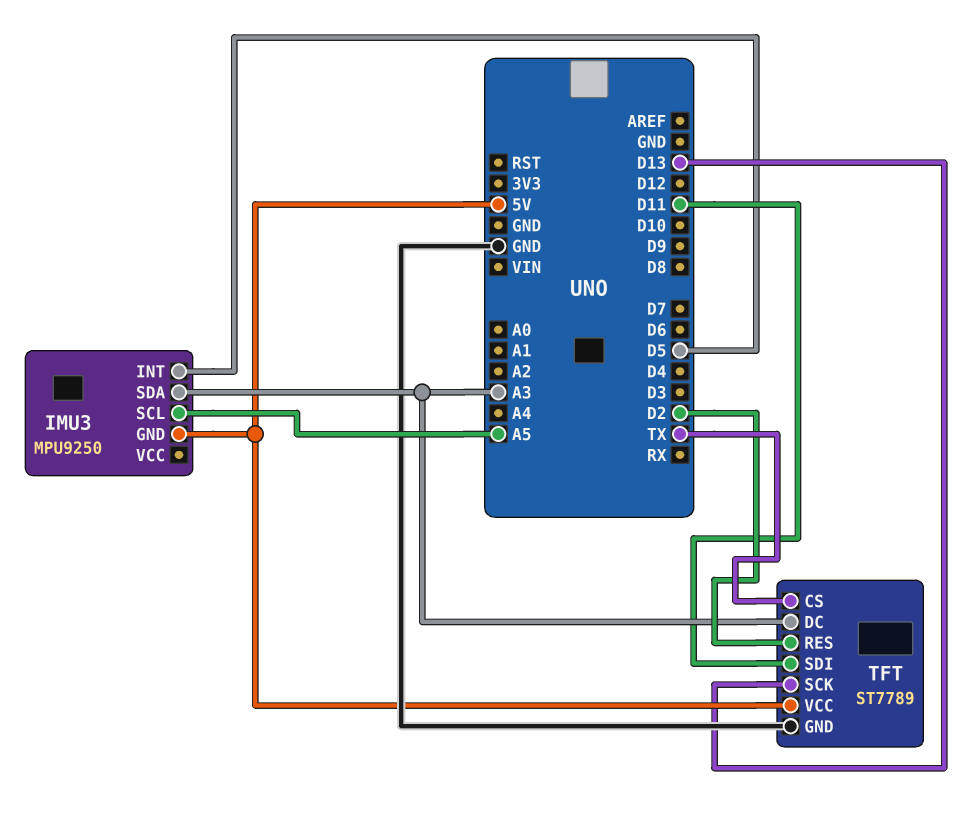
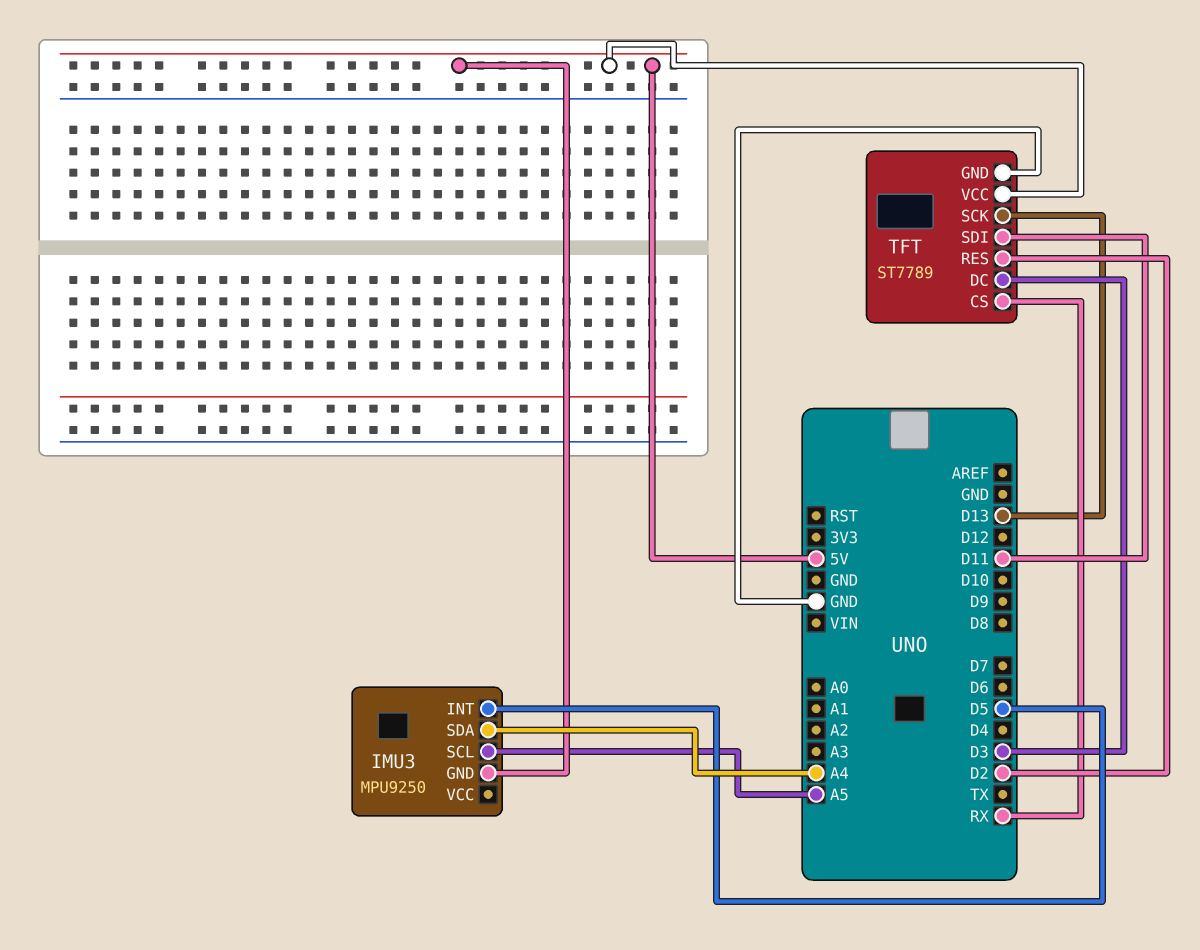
IMU3 pin SDA: A3 -> A4
TFT pin CS: TX -> RX
TFT pin DC: A3 -> D3

